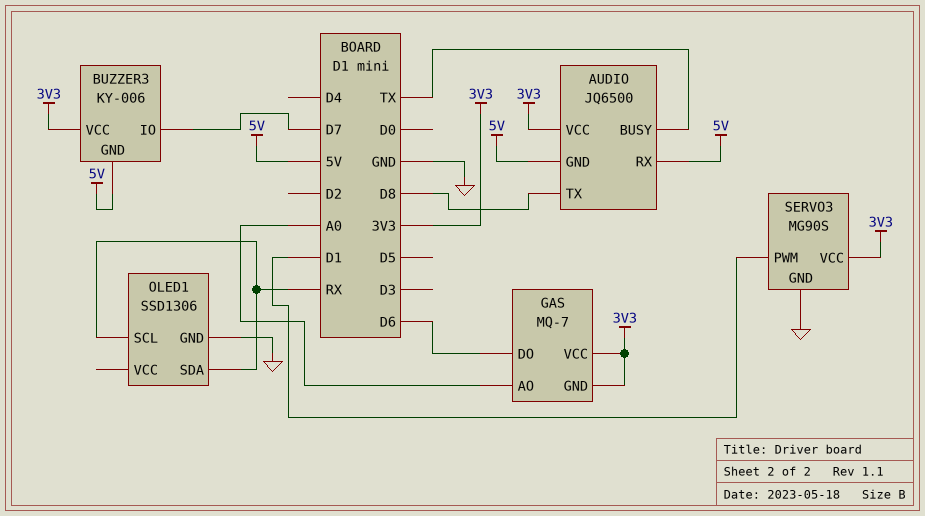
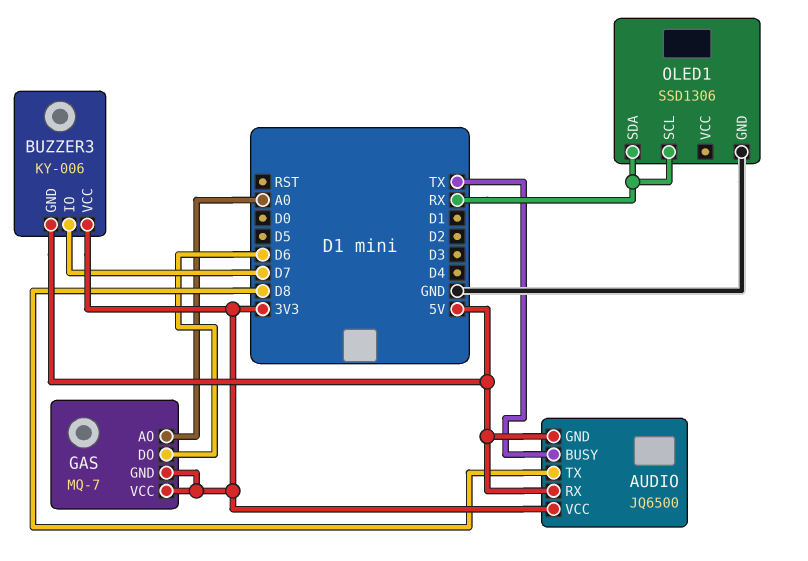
SERVO3: MG90S -> none
SERVO3 pin GND: GND -> none
SERVO3 pin PWM: D1 -> none
SERVO3 pin VCC: 3V3 -> none

